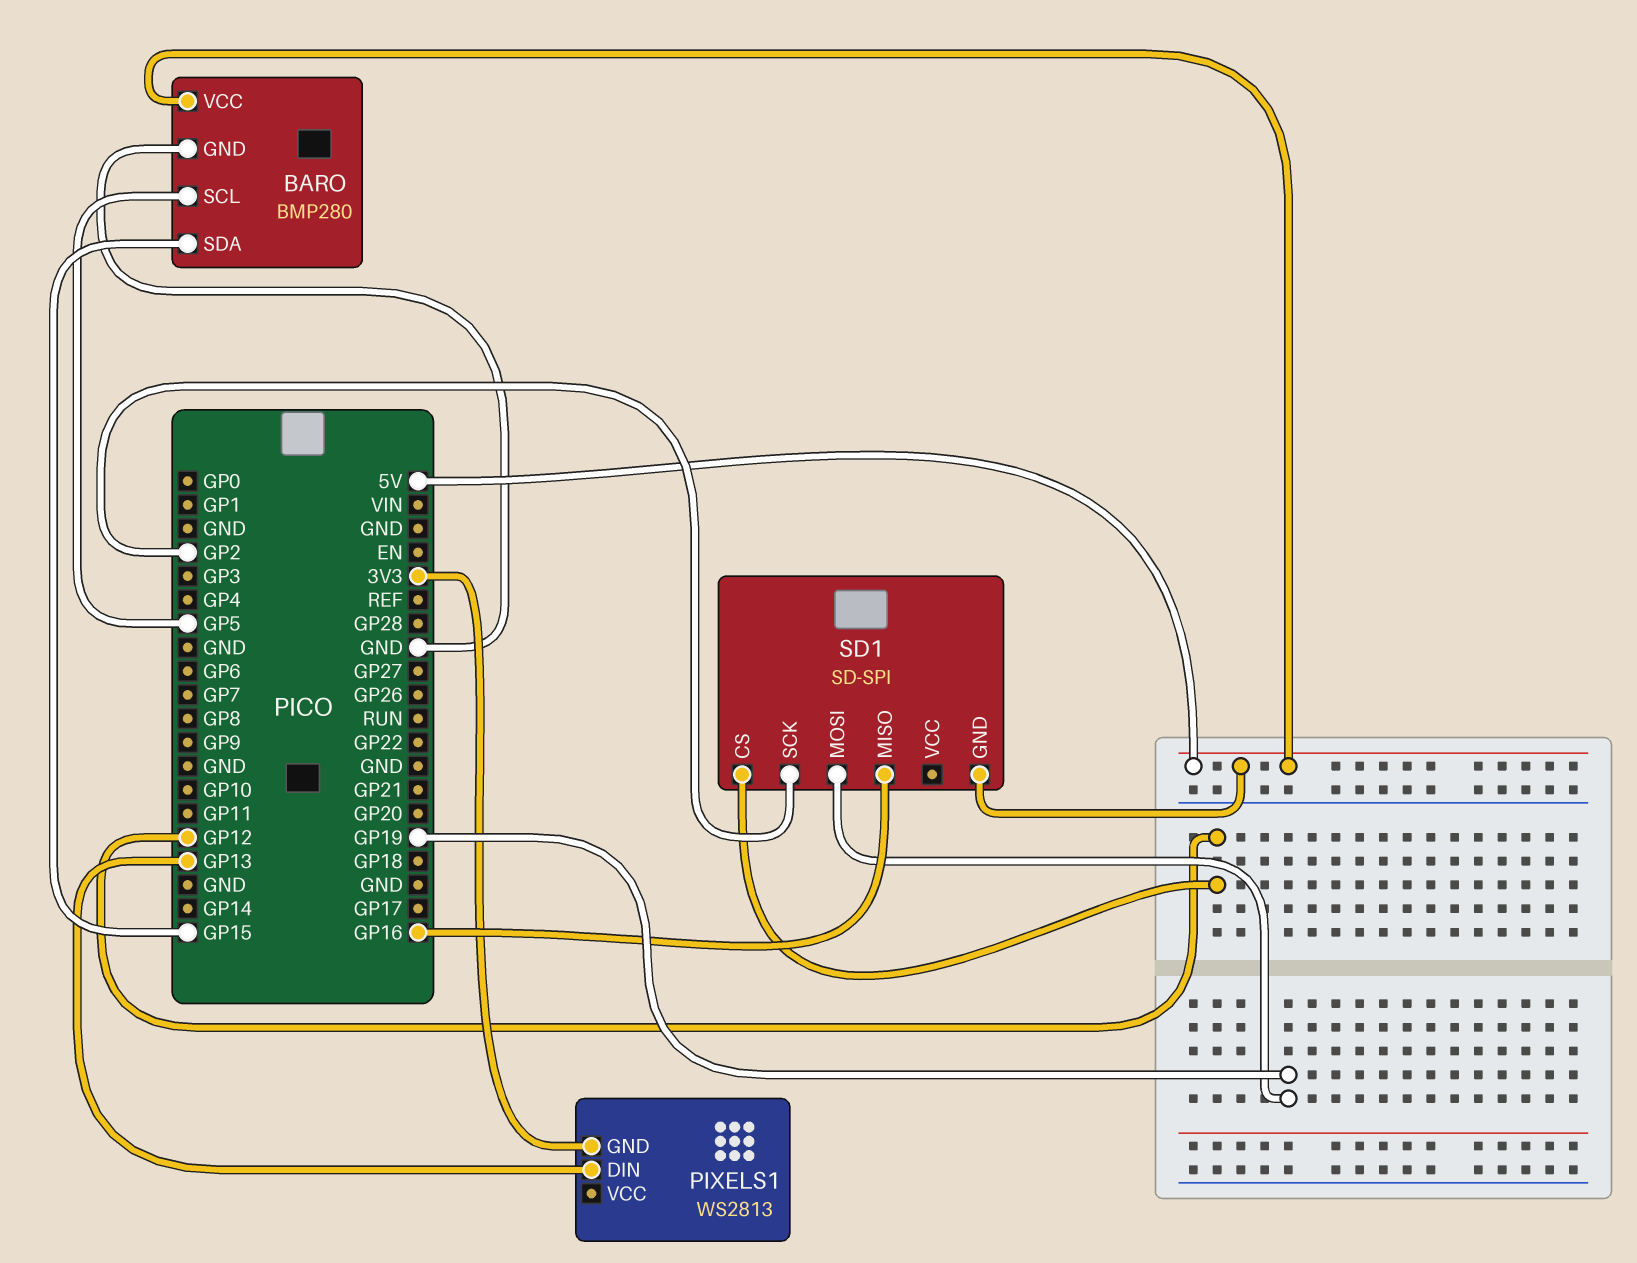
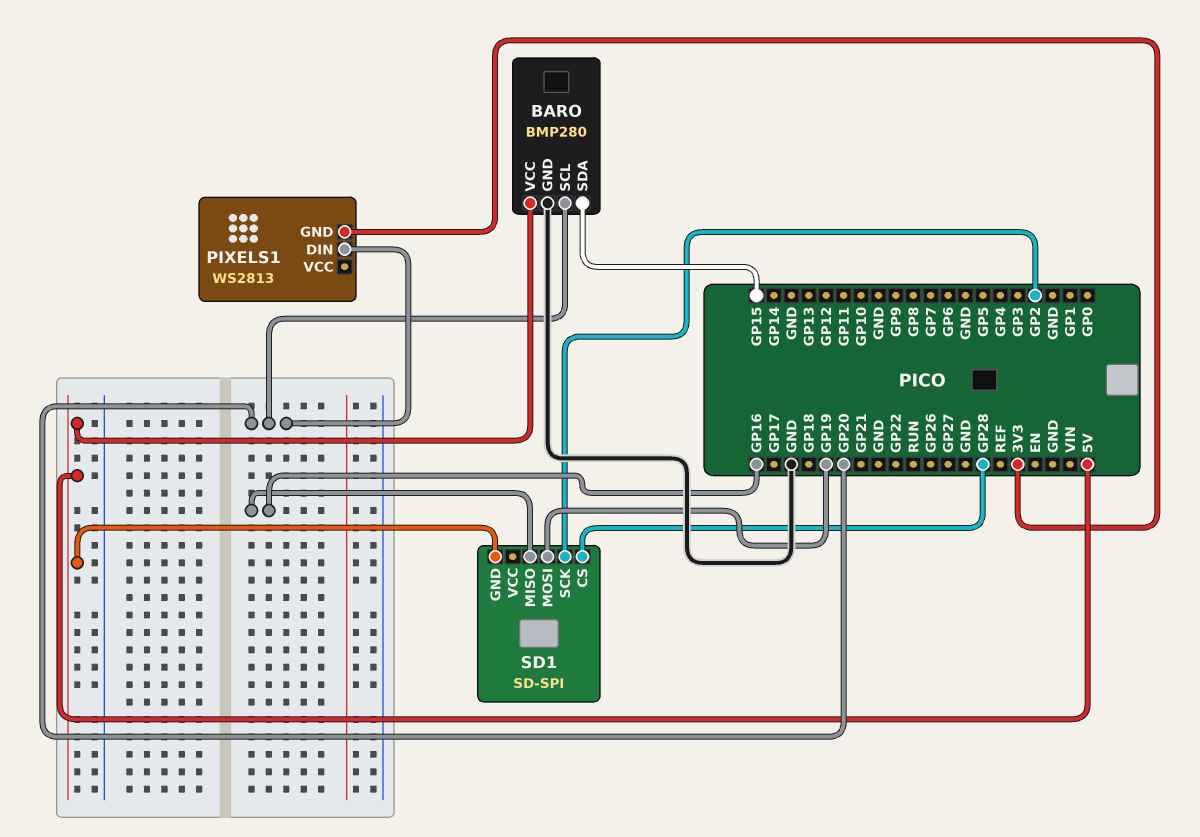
BARO pin SCL: GP5 -> GP20
PIXELS1 pin DIN: GP13 -> GP20
SD1 pin CS: GP12 -> GP28

